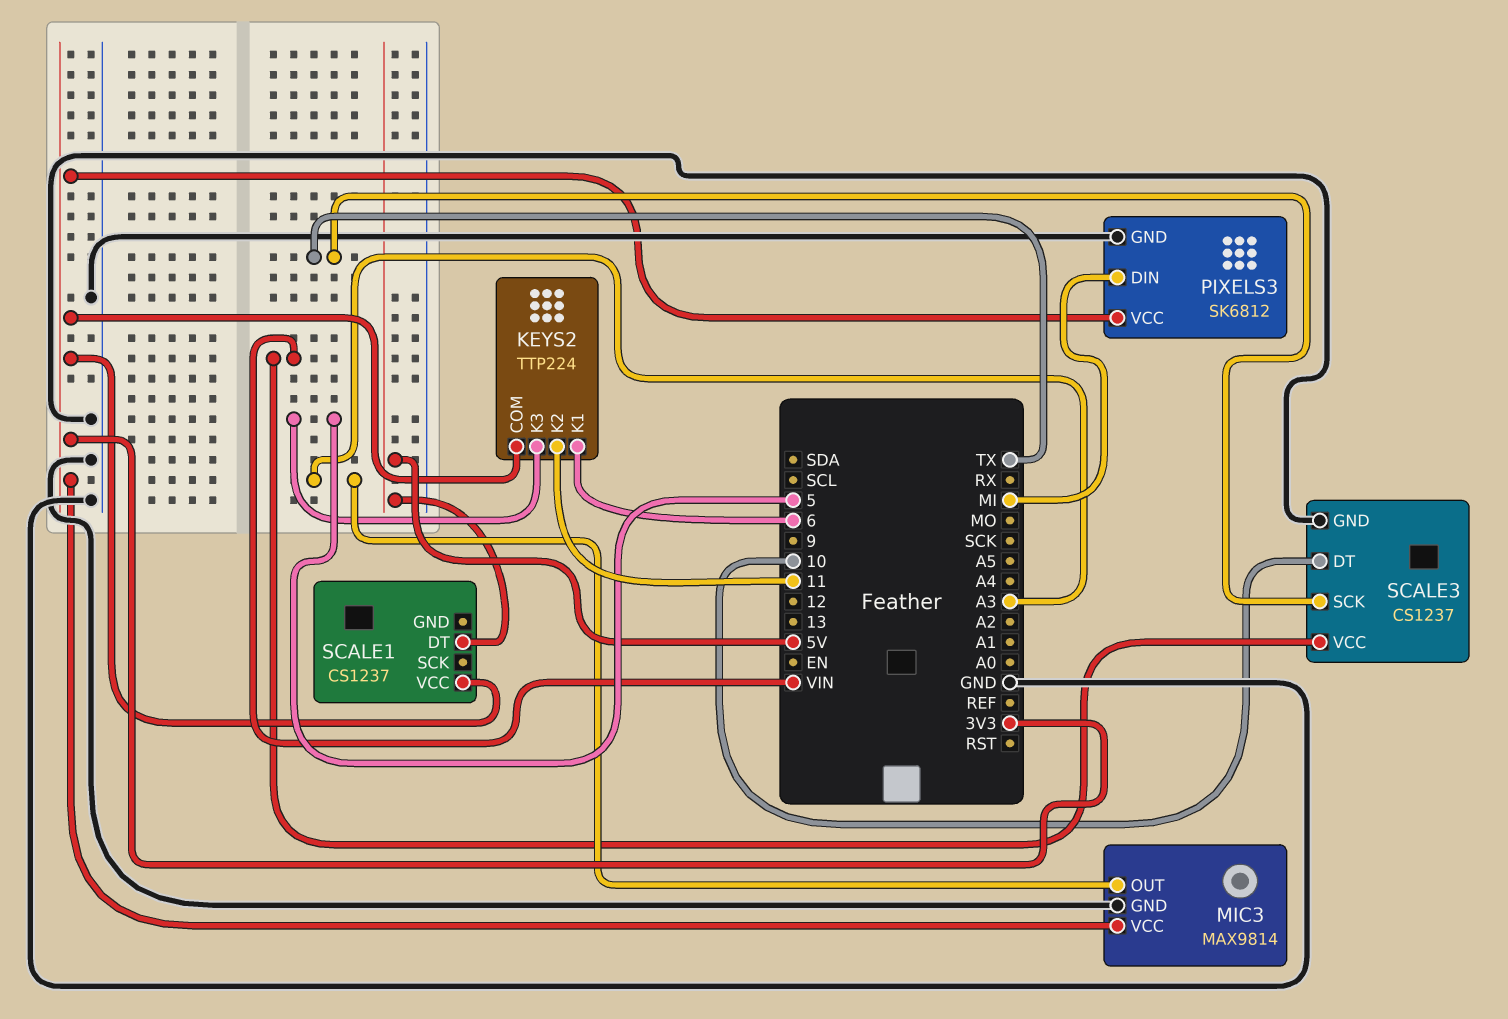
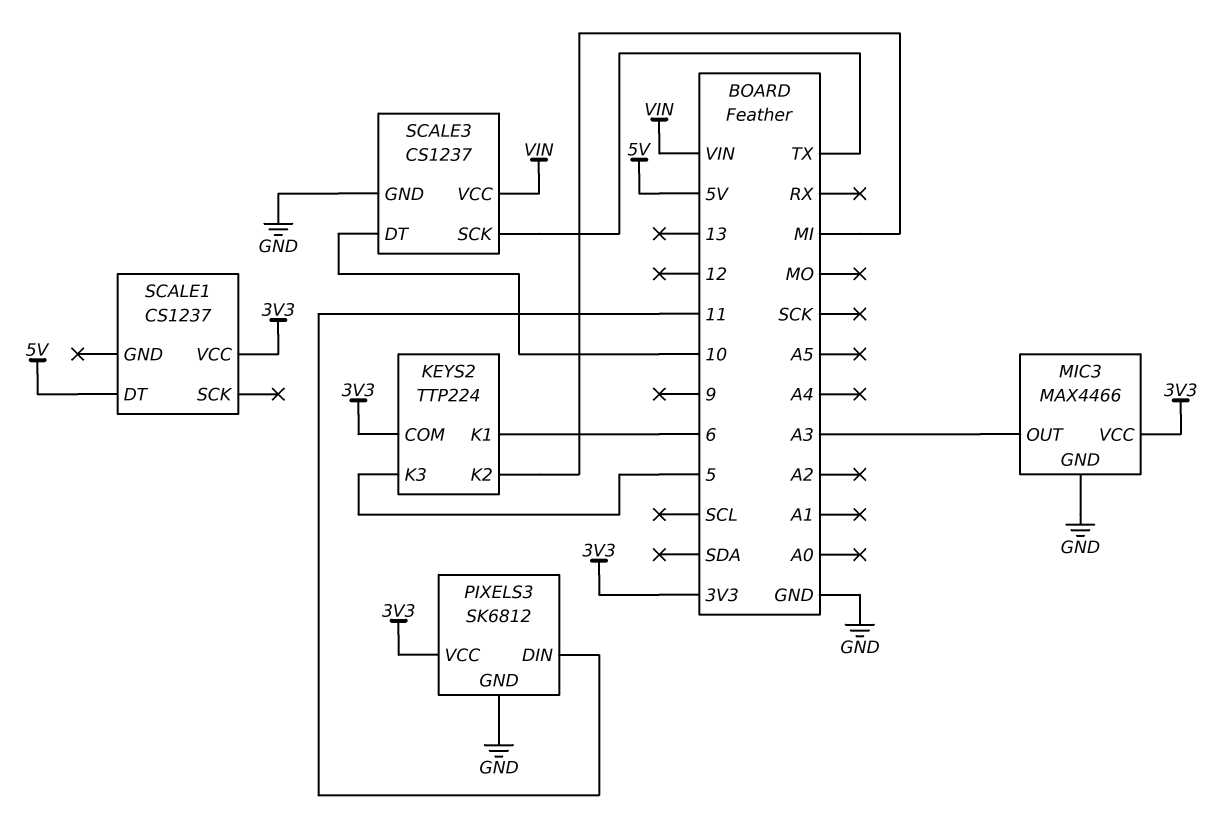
KEYS2 pin K2: 11 -> MI
MIC3: MAX9814 -> MAX4466
PIXELS3 pin DIN: MI -> 11

